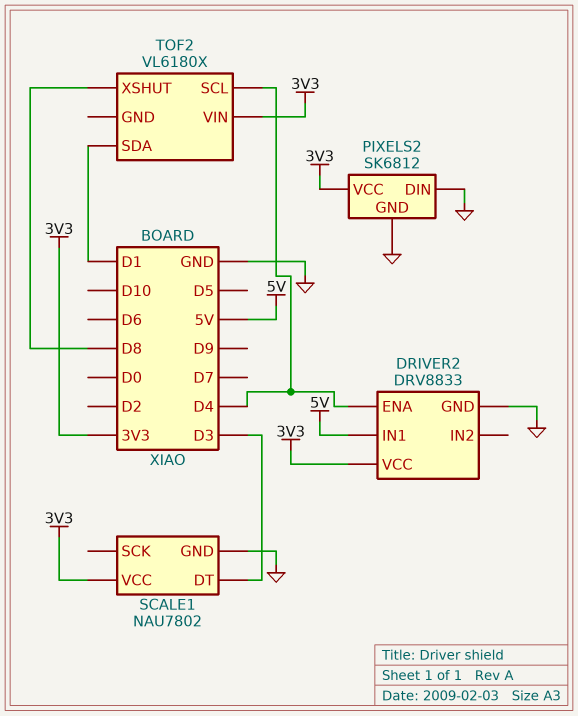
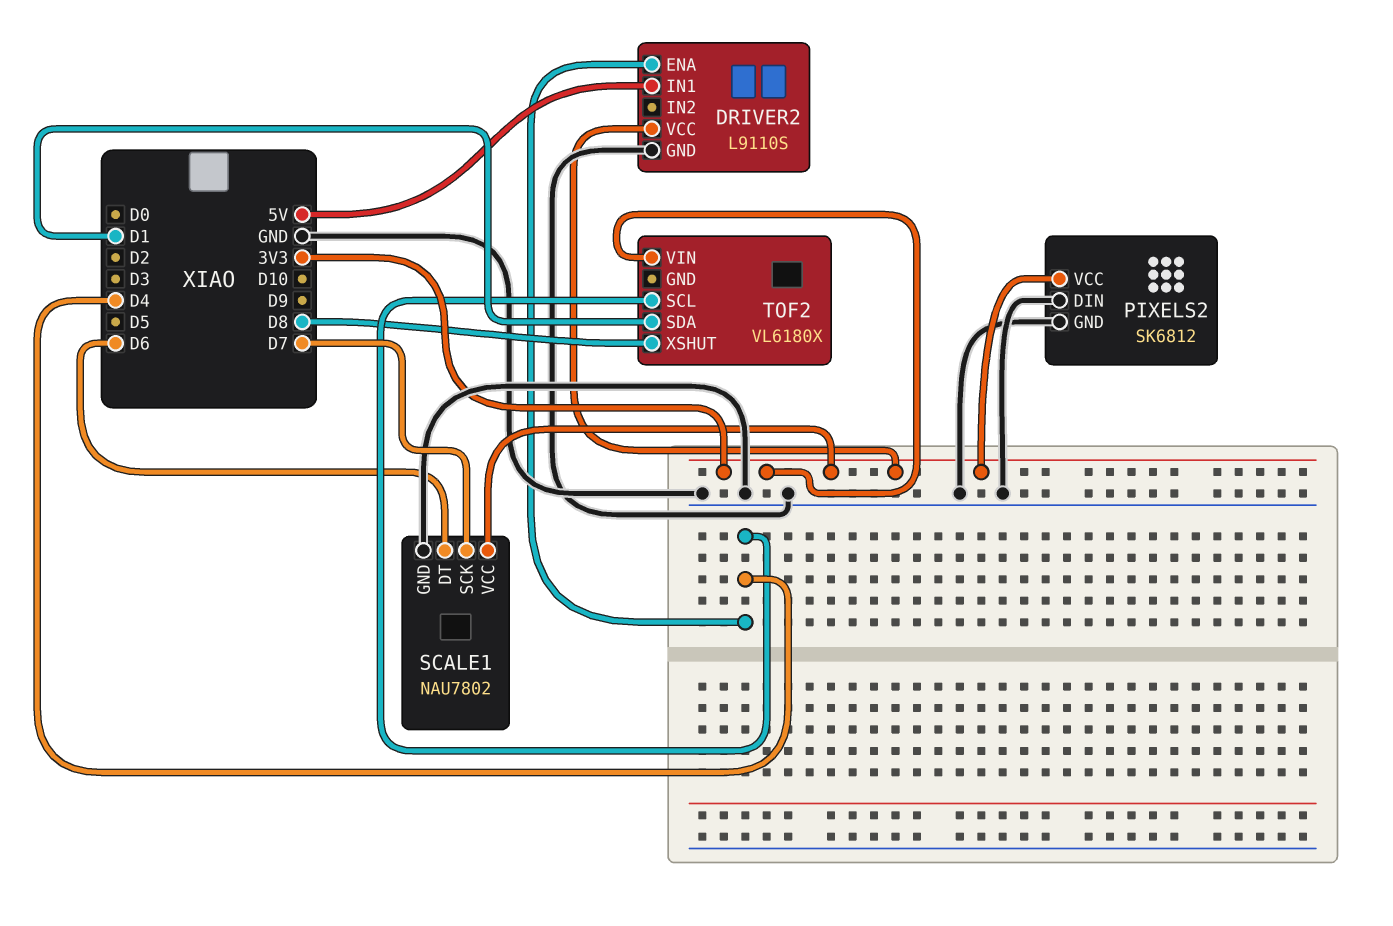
DRIVER2: DRV8833 -> L9110S
SCALE1 pin DT: D3 -> D6
SCALE1 pin SCK: none -> D7

